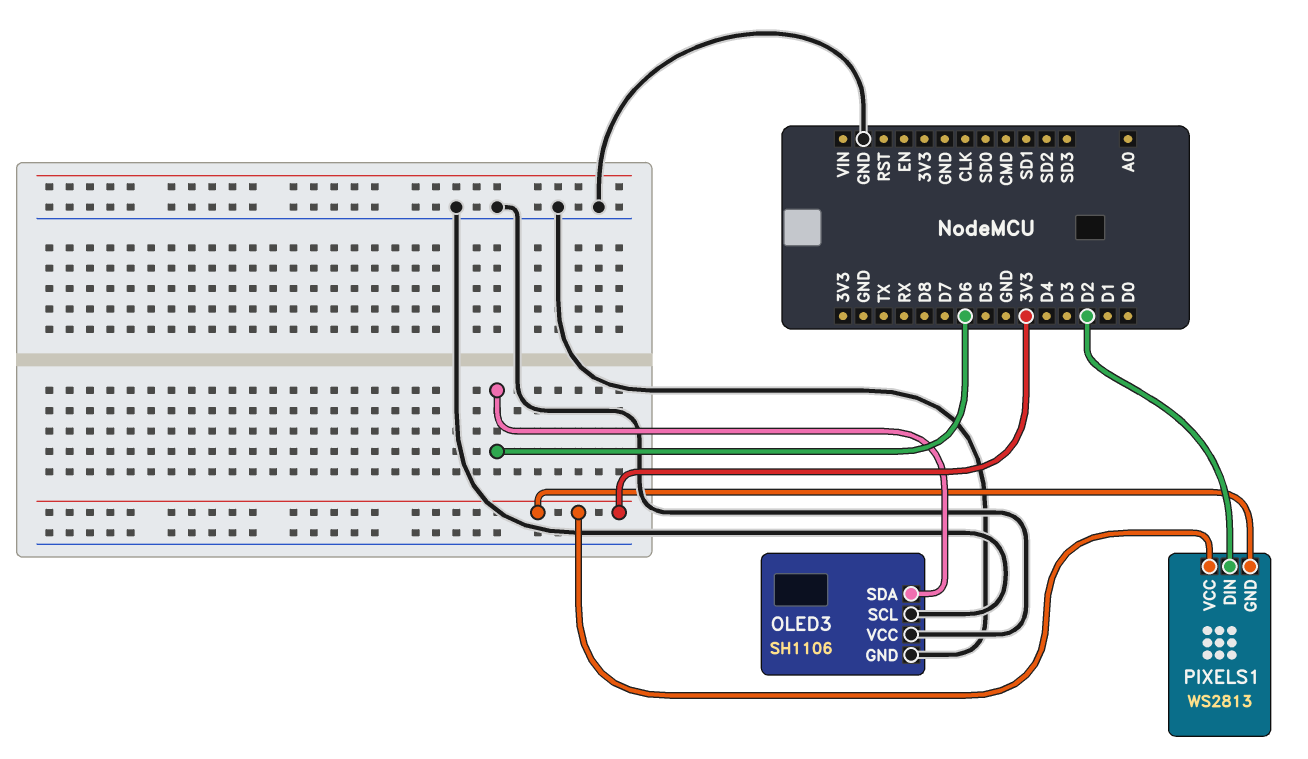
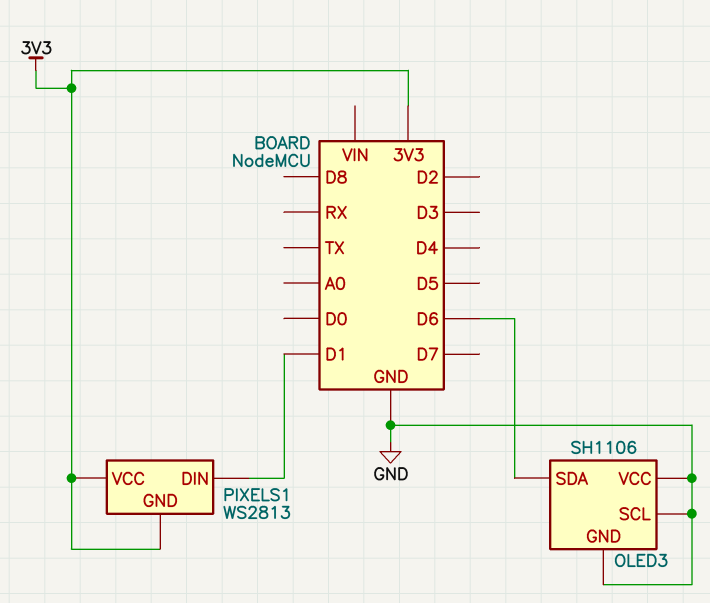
PIXELS1 pin DIN: D2 -> D1

